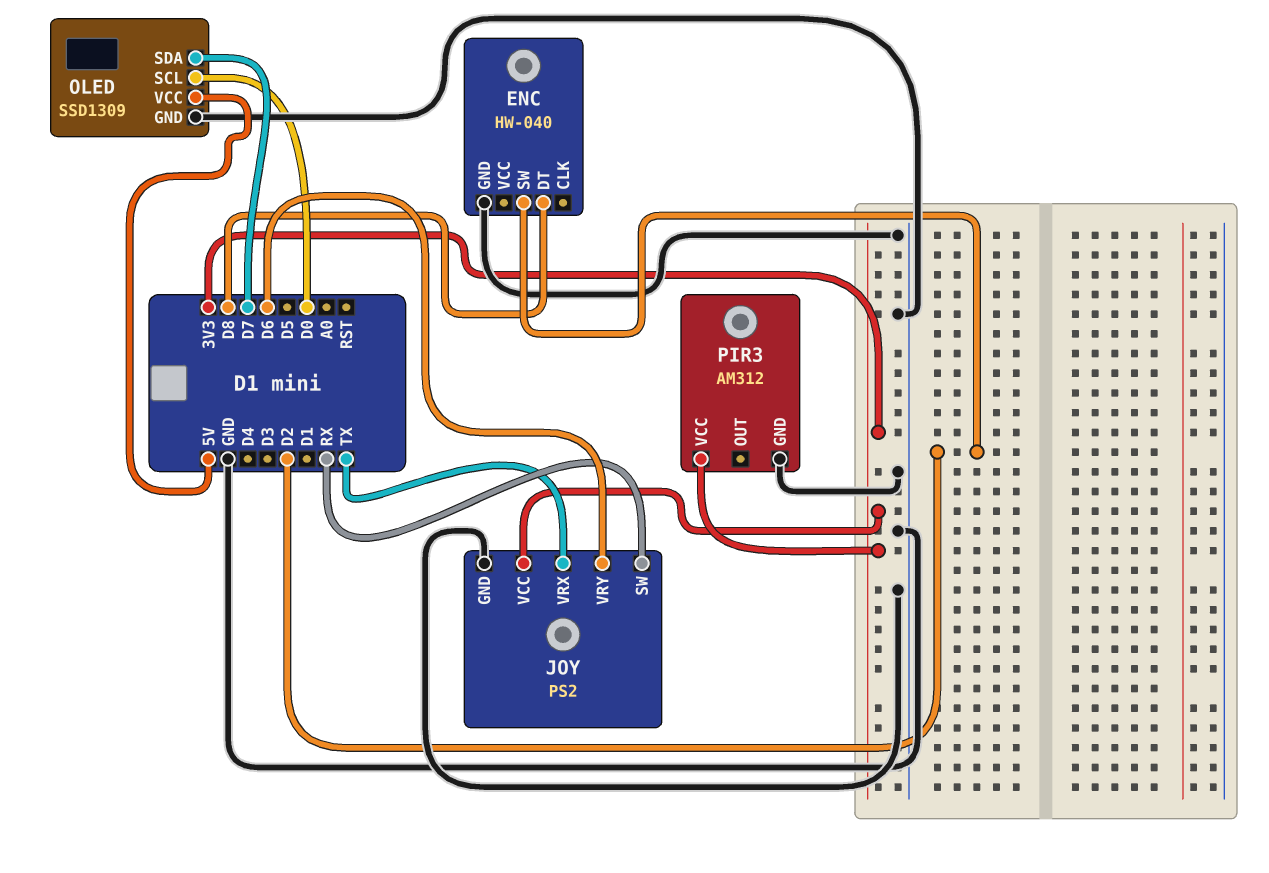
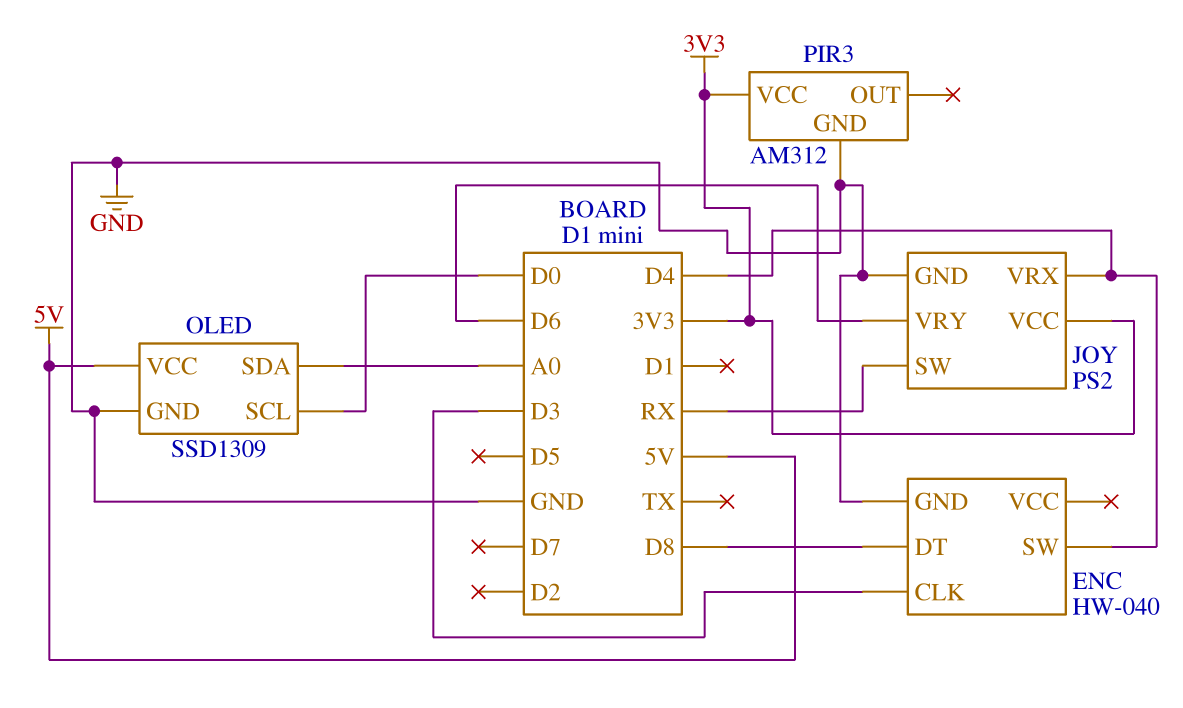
ENC pin CLK: none -> D3
ENC pin SW: D2 -> D4
JOY pin VRX: TX -> D4
OLED pin SDA: D7 -> A0

